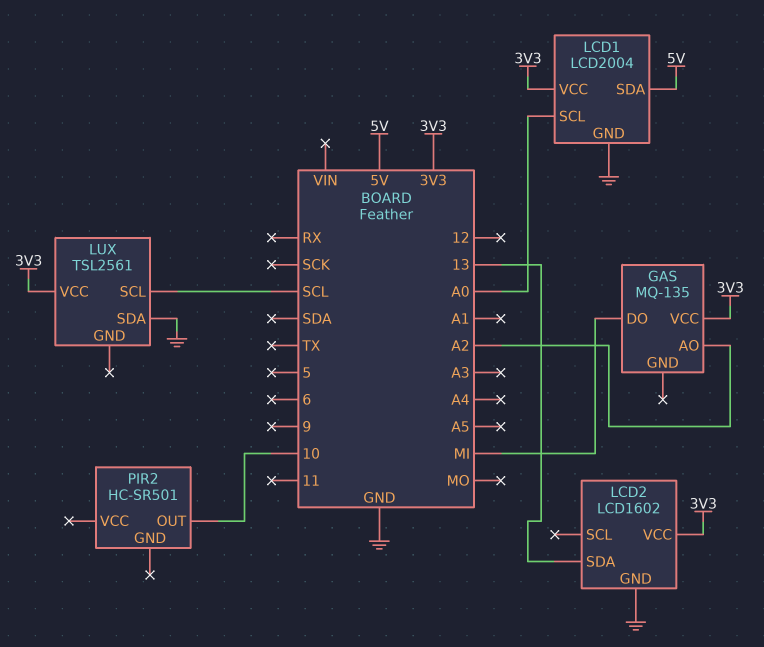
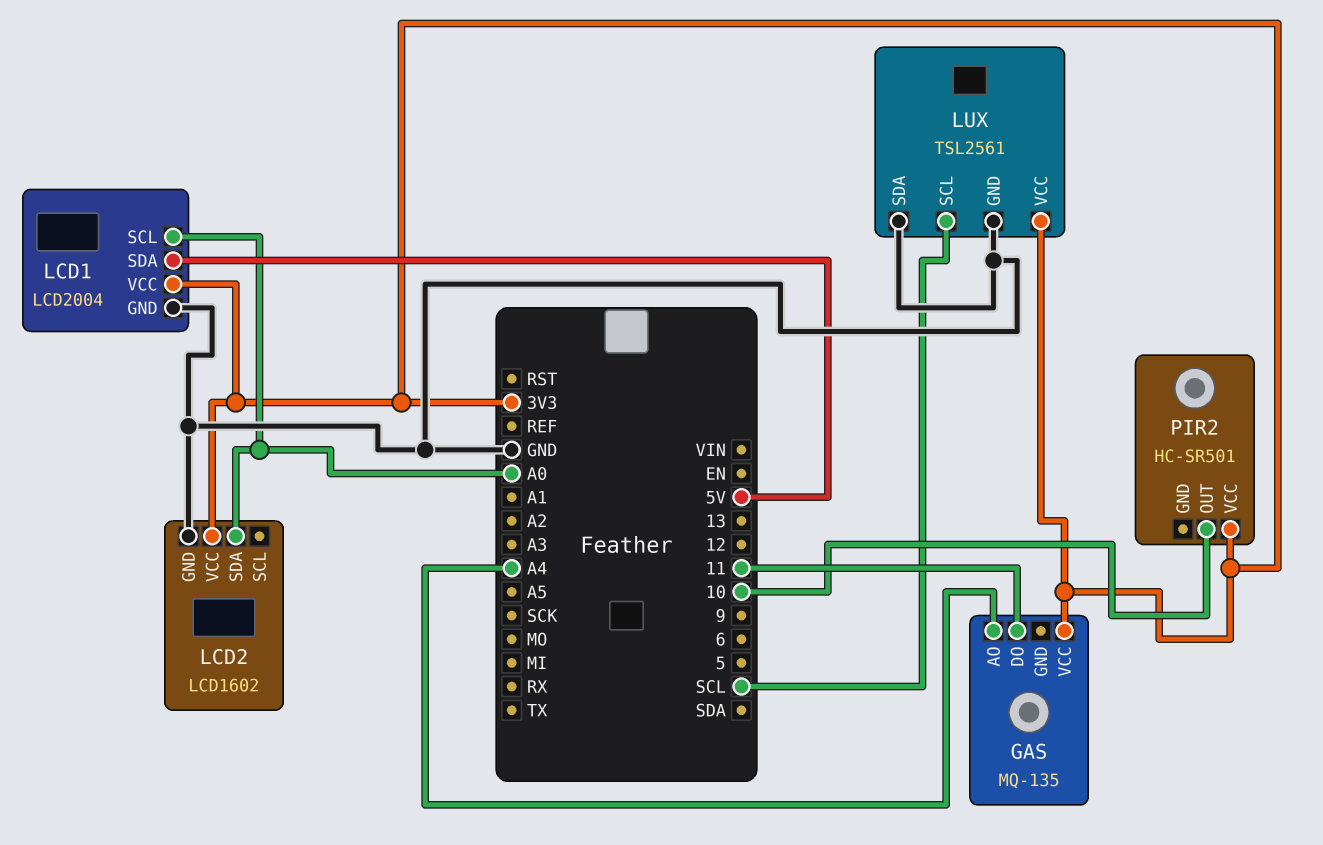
GAS pin AO: A2 -> A4
GAS pin DO: MI -> 11
LCD2 pin SDA: 13 -> A0
LUX pin GND: none -> GND
PIR2 pin VCC: none -> 3V3

